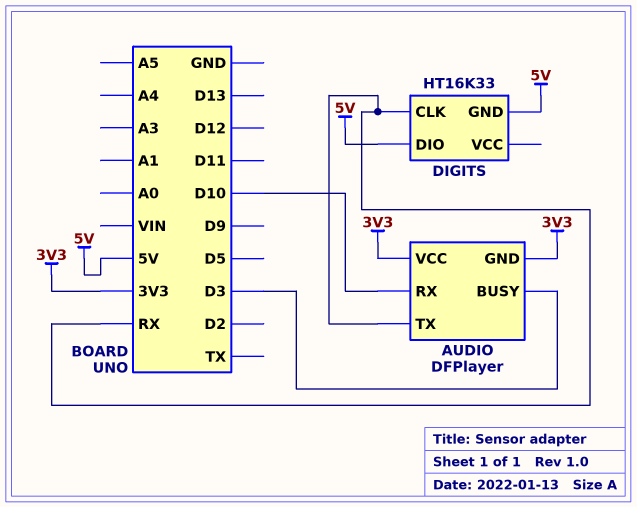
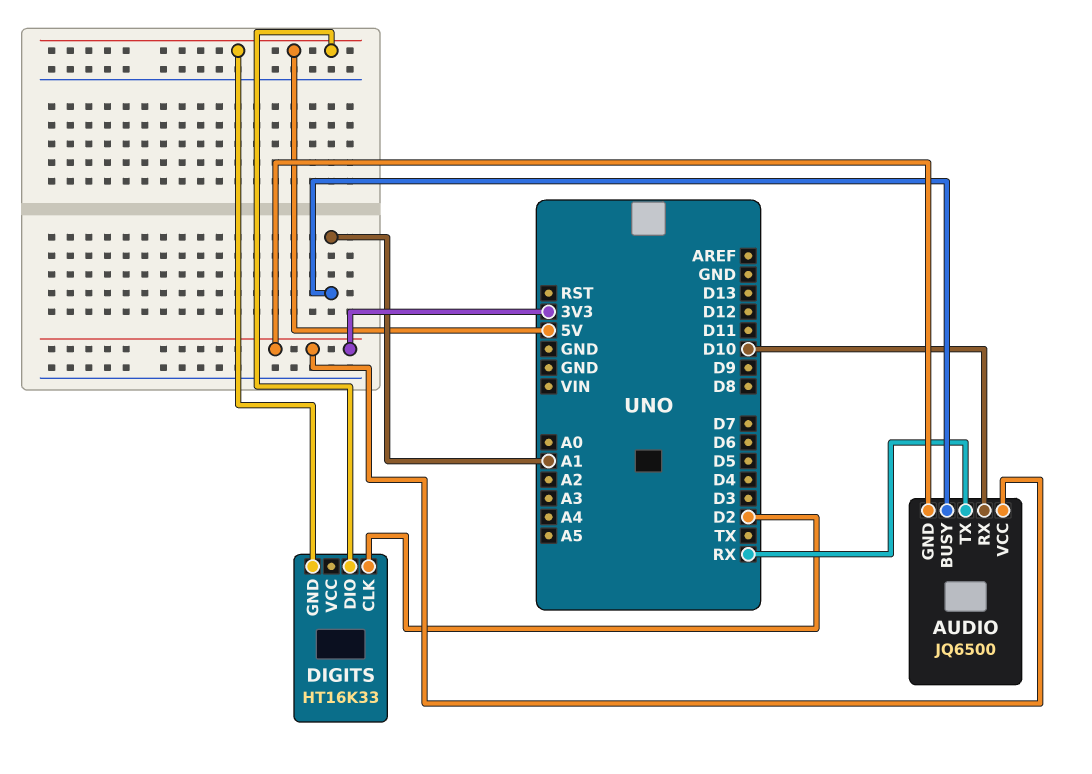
AUDIO: DFPlayer -> JQ6500
AUDIO pin BUSY: D3 -> A1
DIGITS pin CLK: RX -> D2

